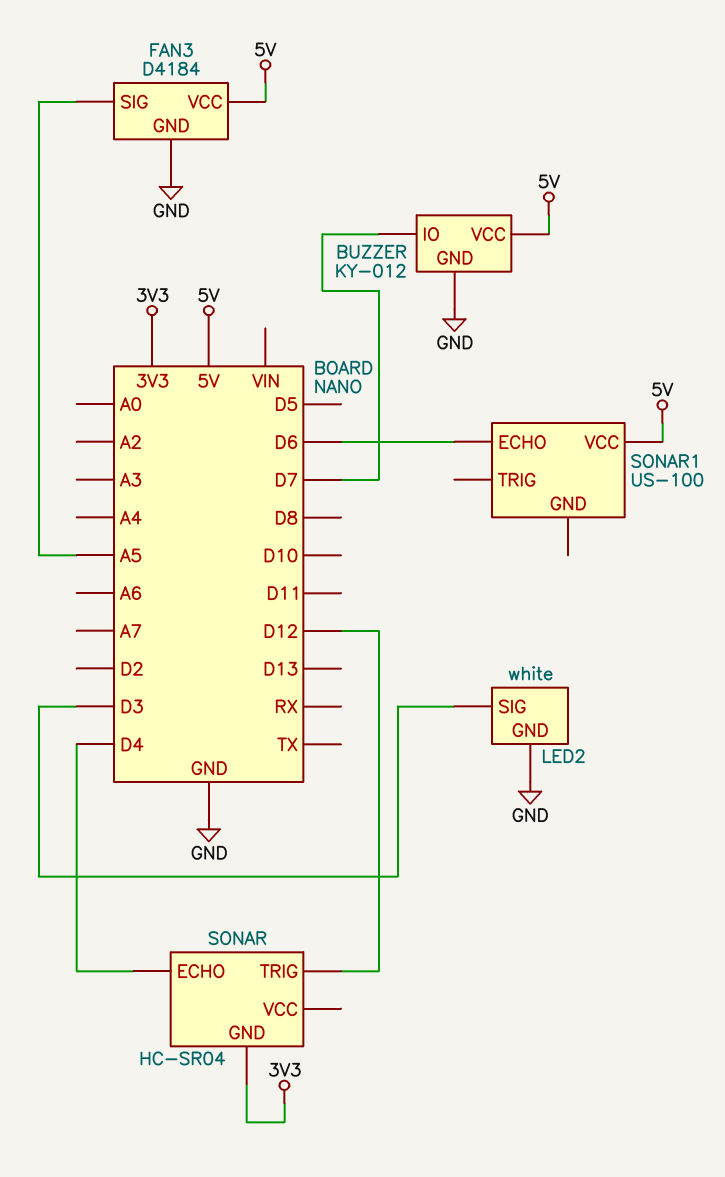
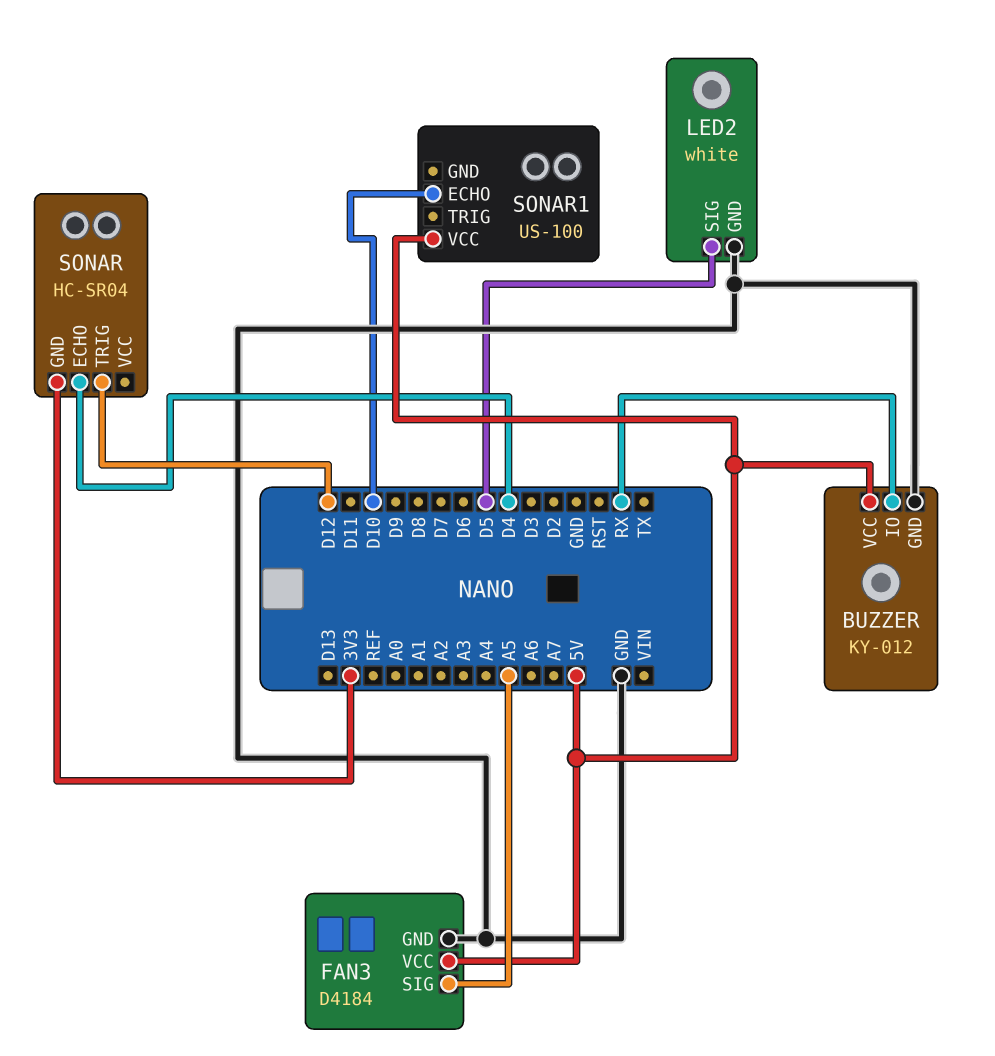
BUZZER pin IO: D7 -> RX
LED2 pin SIG: D3 -> D5
SONAR1 pin ECHO: D6 -> D10

